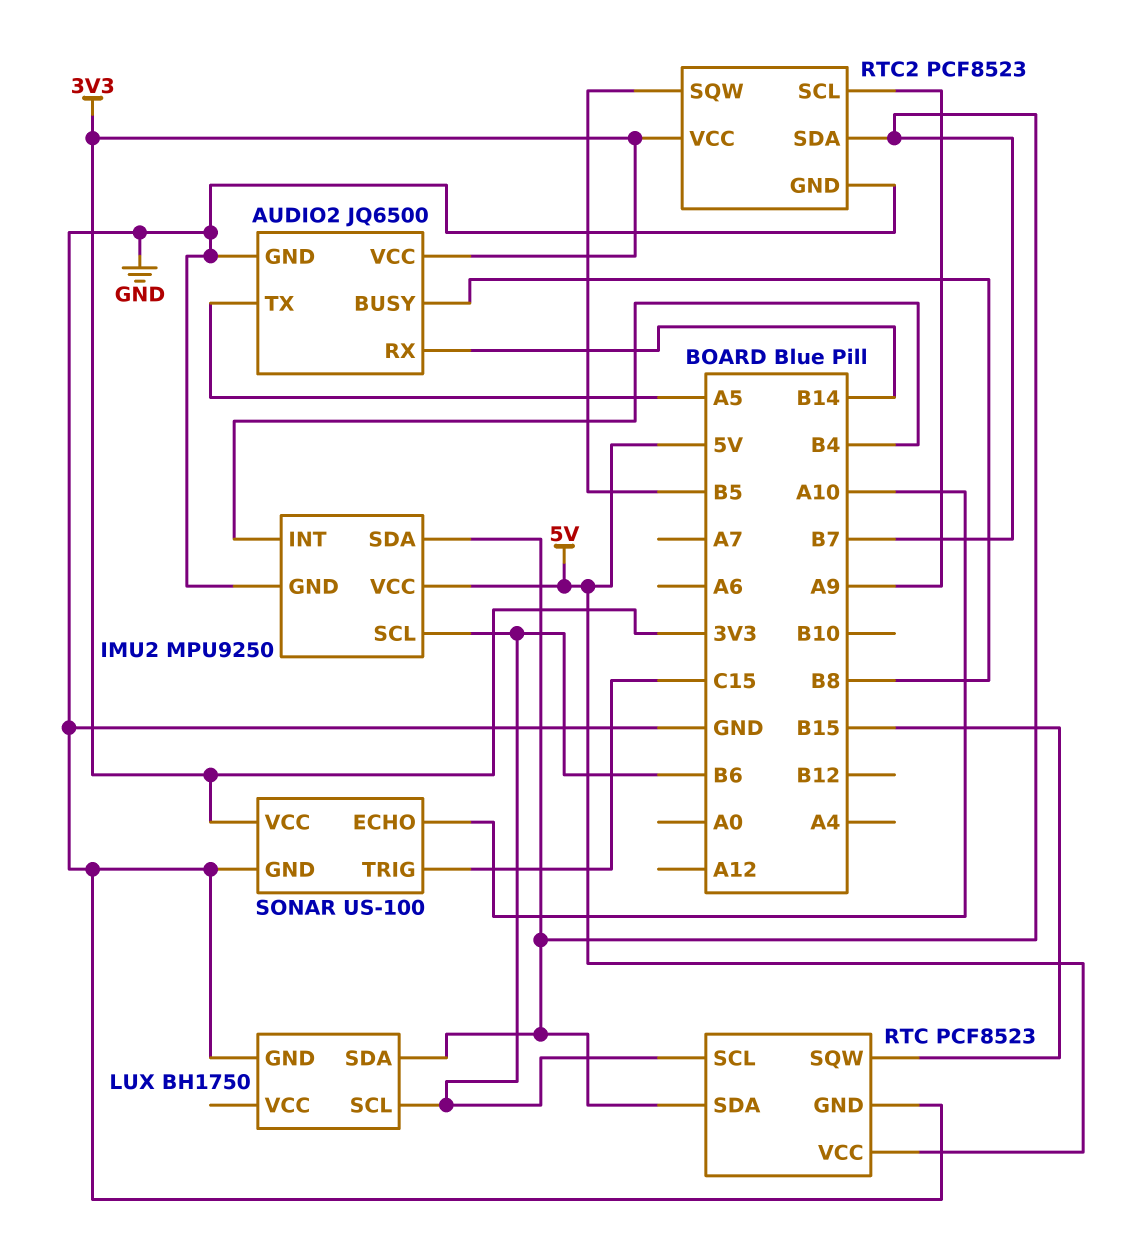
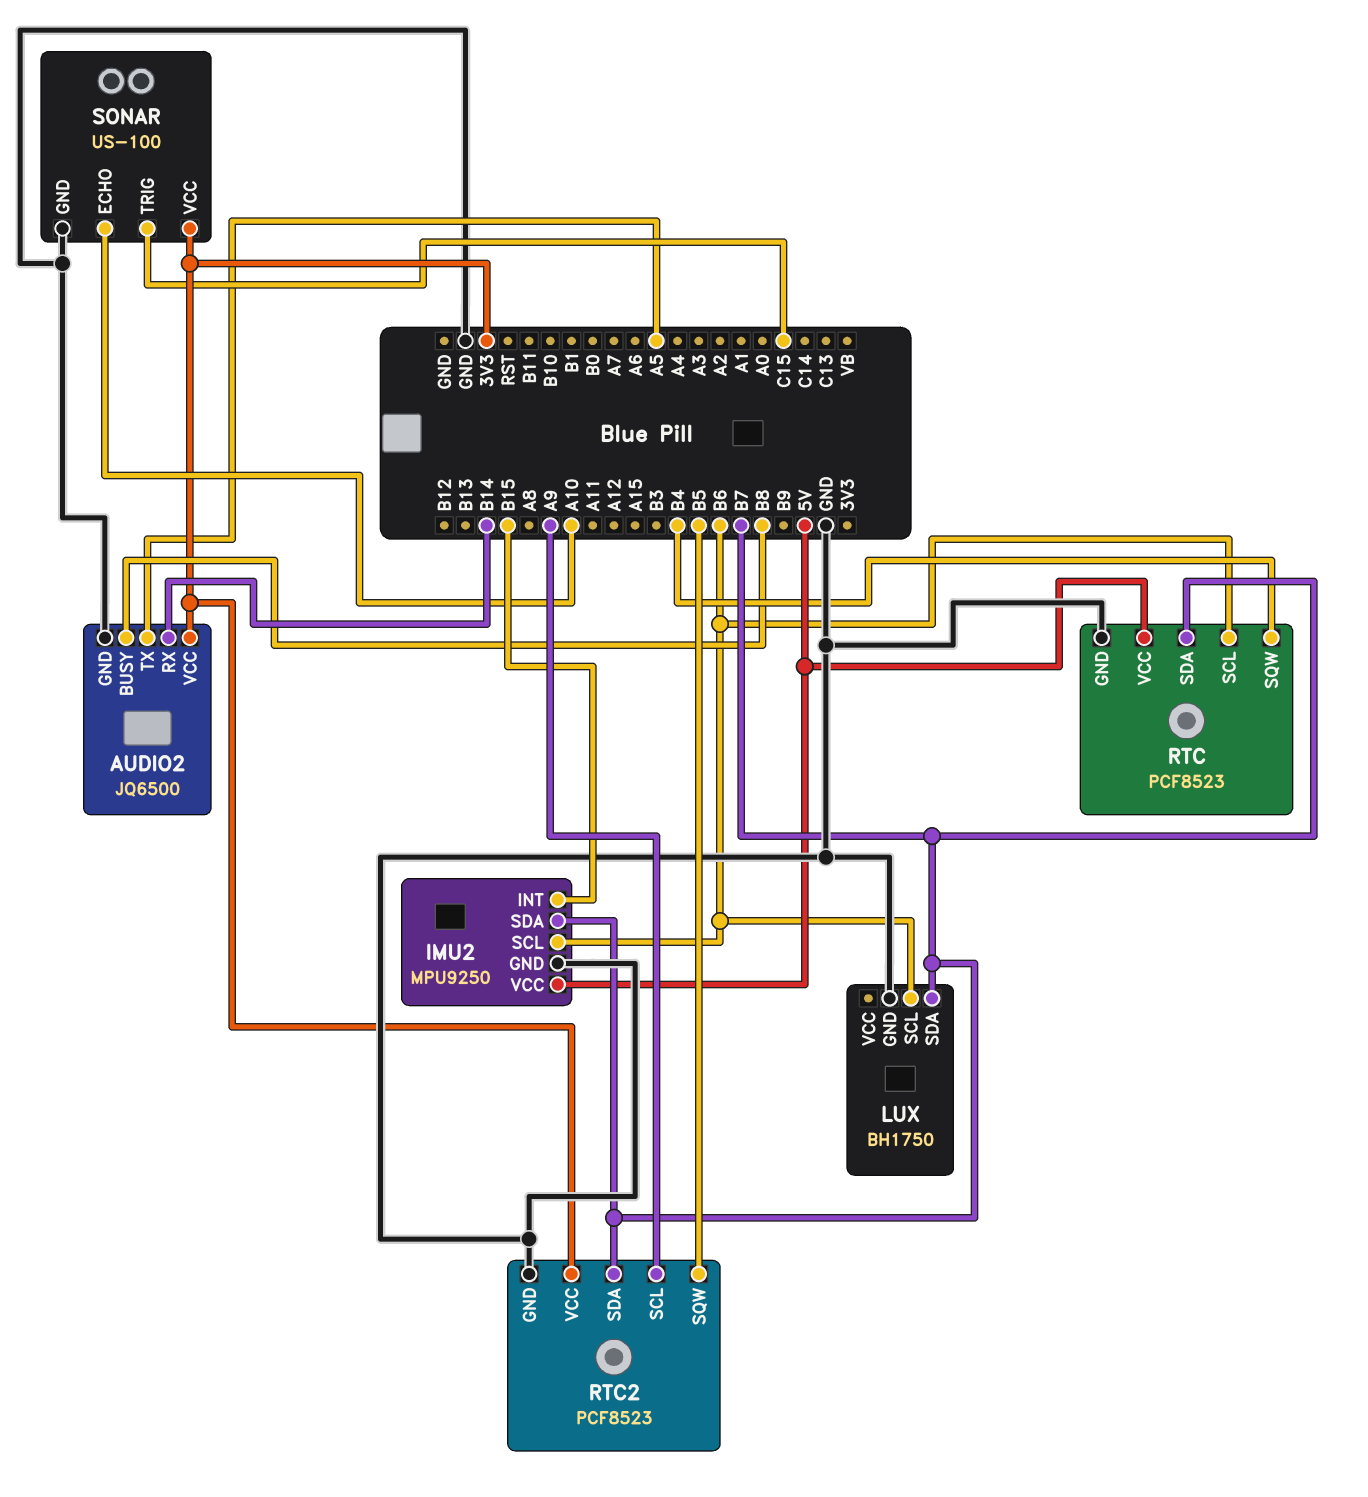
IMU2 pin INT: B4 -> B15
RTC pin SQW: B15 -> B4

